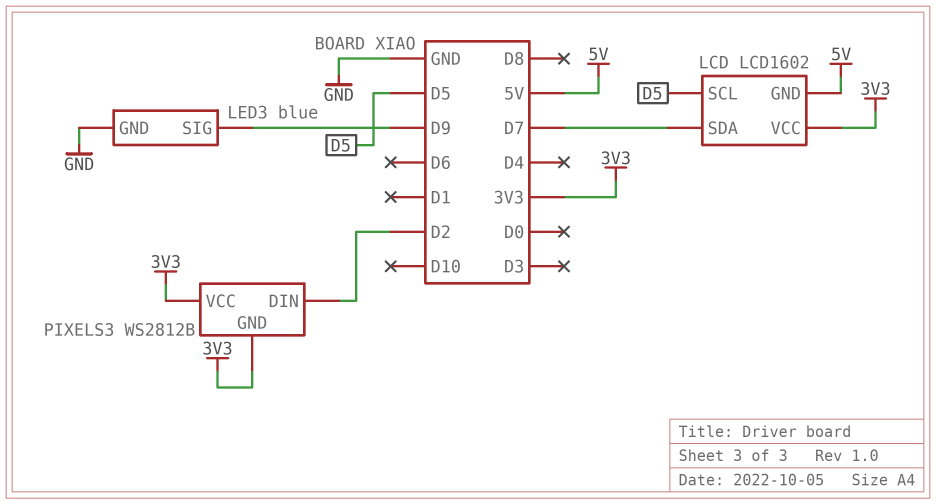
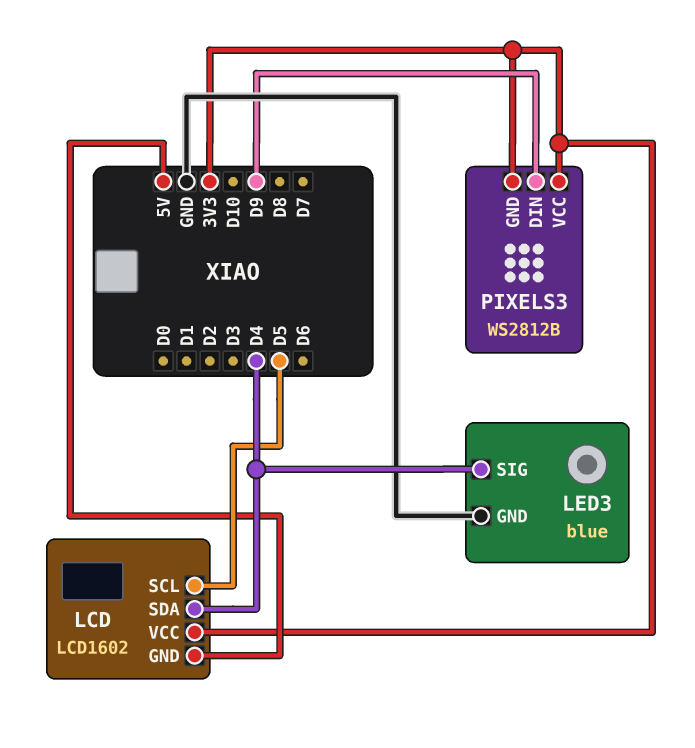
LCD pin SDA: D7 -> D4
LED3 pin SIG: D9 -> D4
PIXELS3 pin DIN: D2 -> D9

